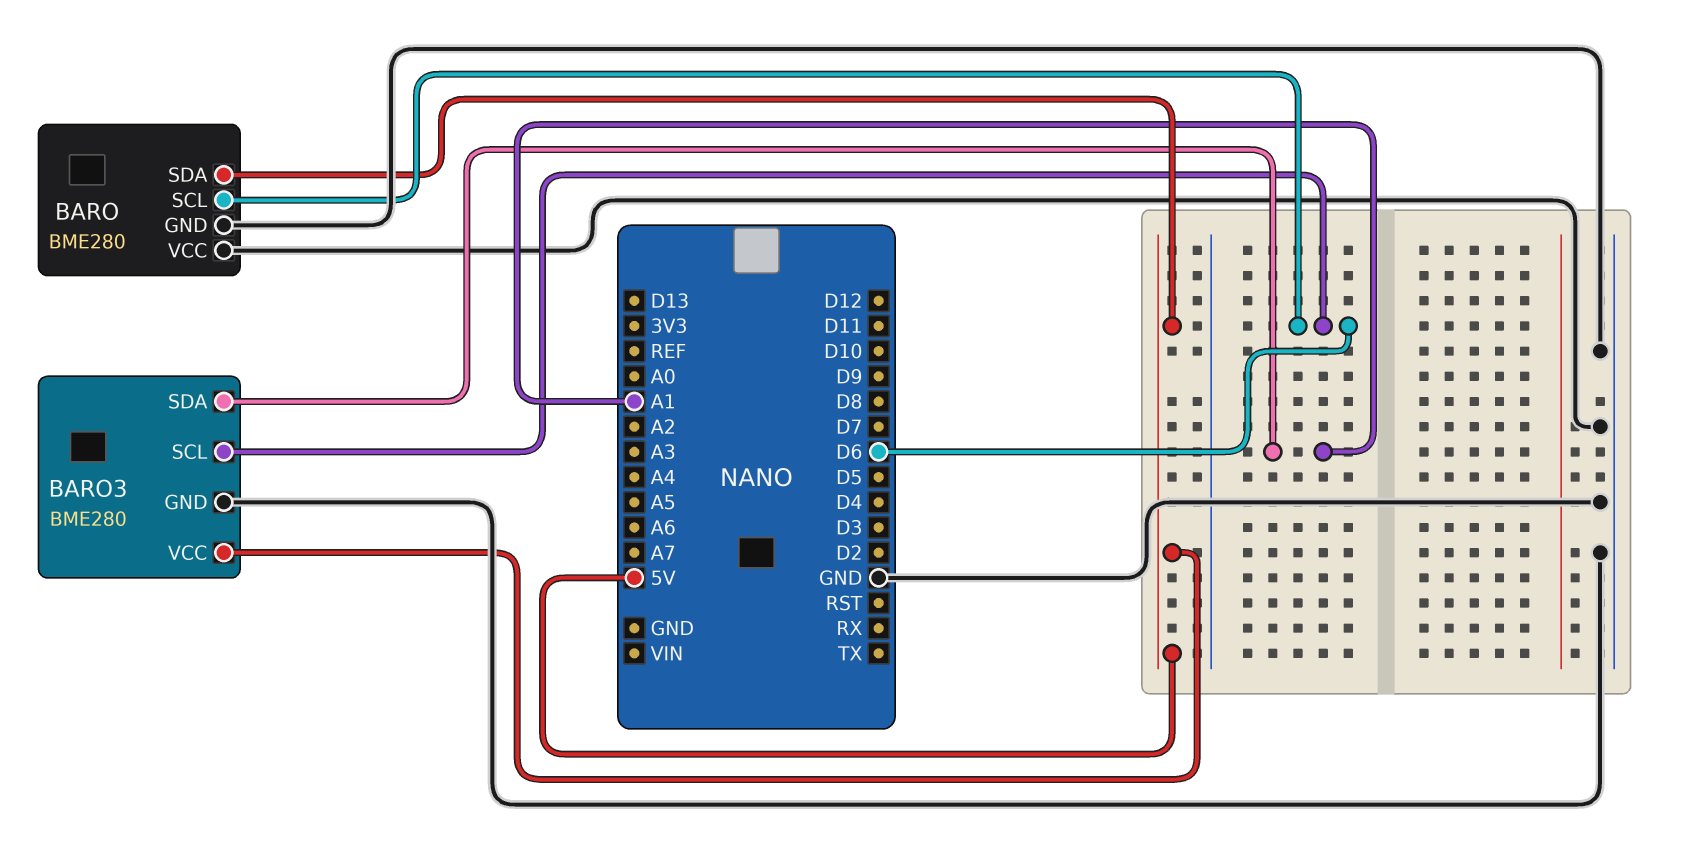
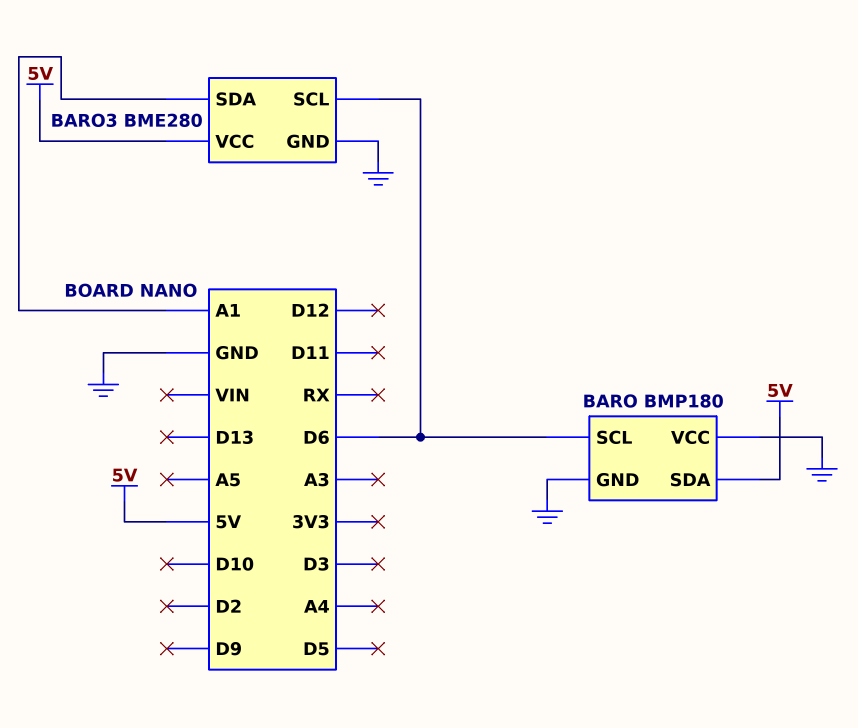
BARO: BME280 -> BMP180

